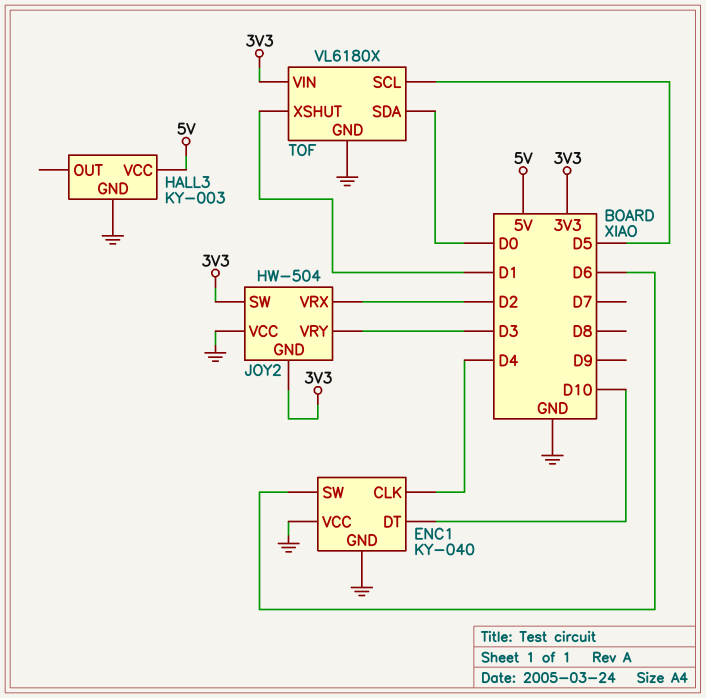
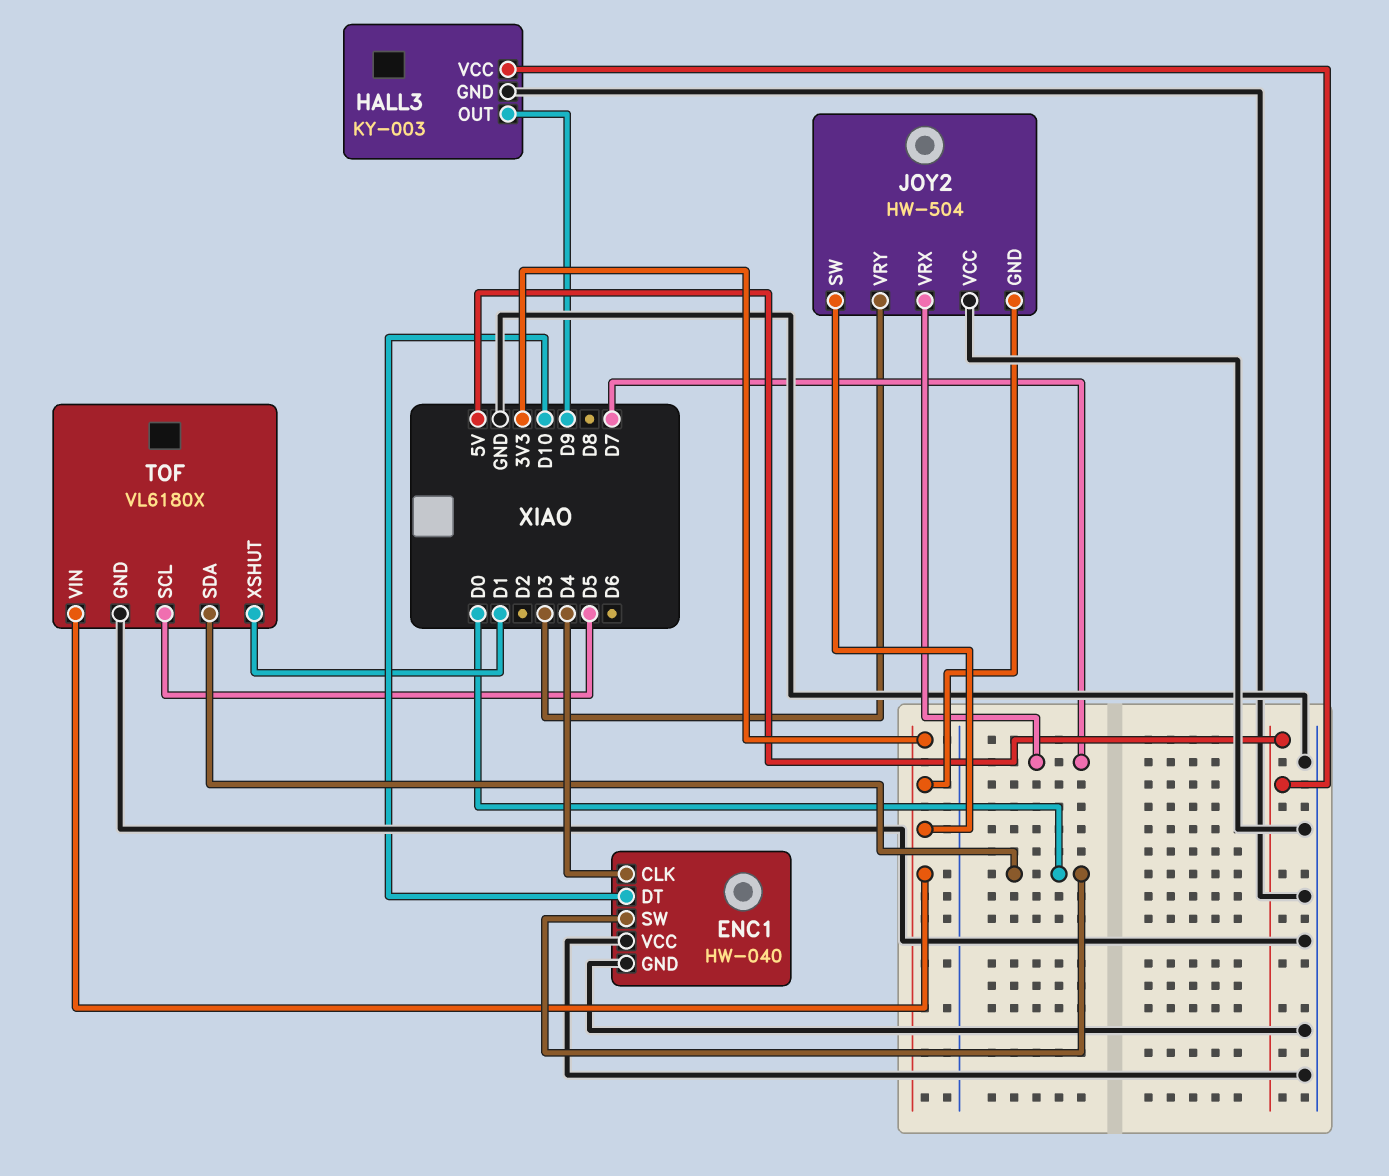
ENC1: KY-040 -> HW-040
ENC1 pin SW: D6 -> D0
HALL3 pin OUT: none -> D9
JOY2 pin VRX: D2 -> D7

